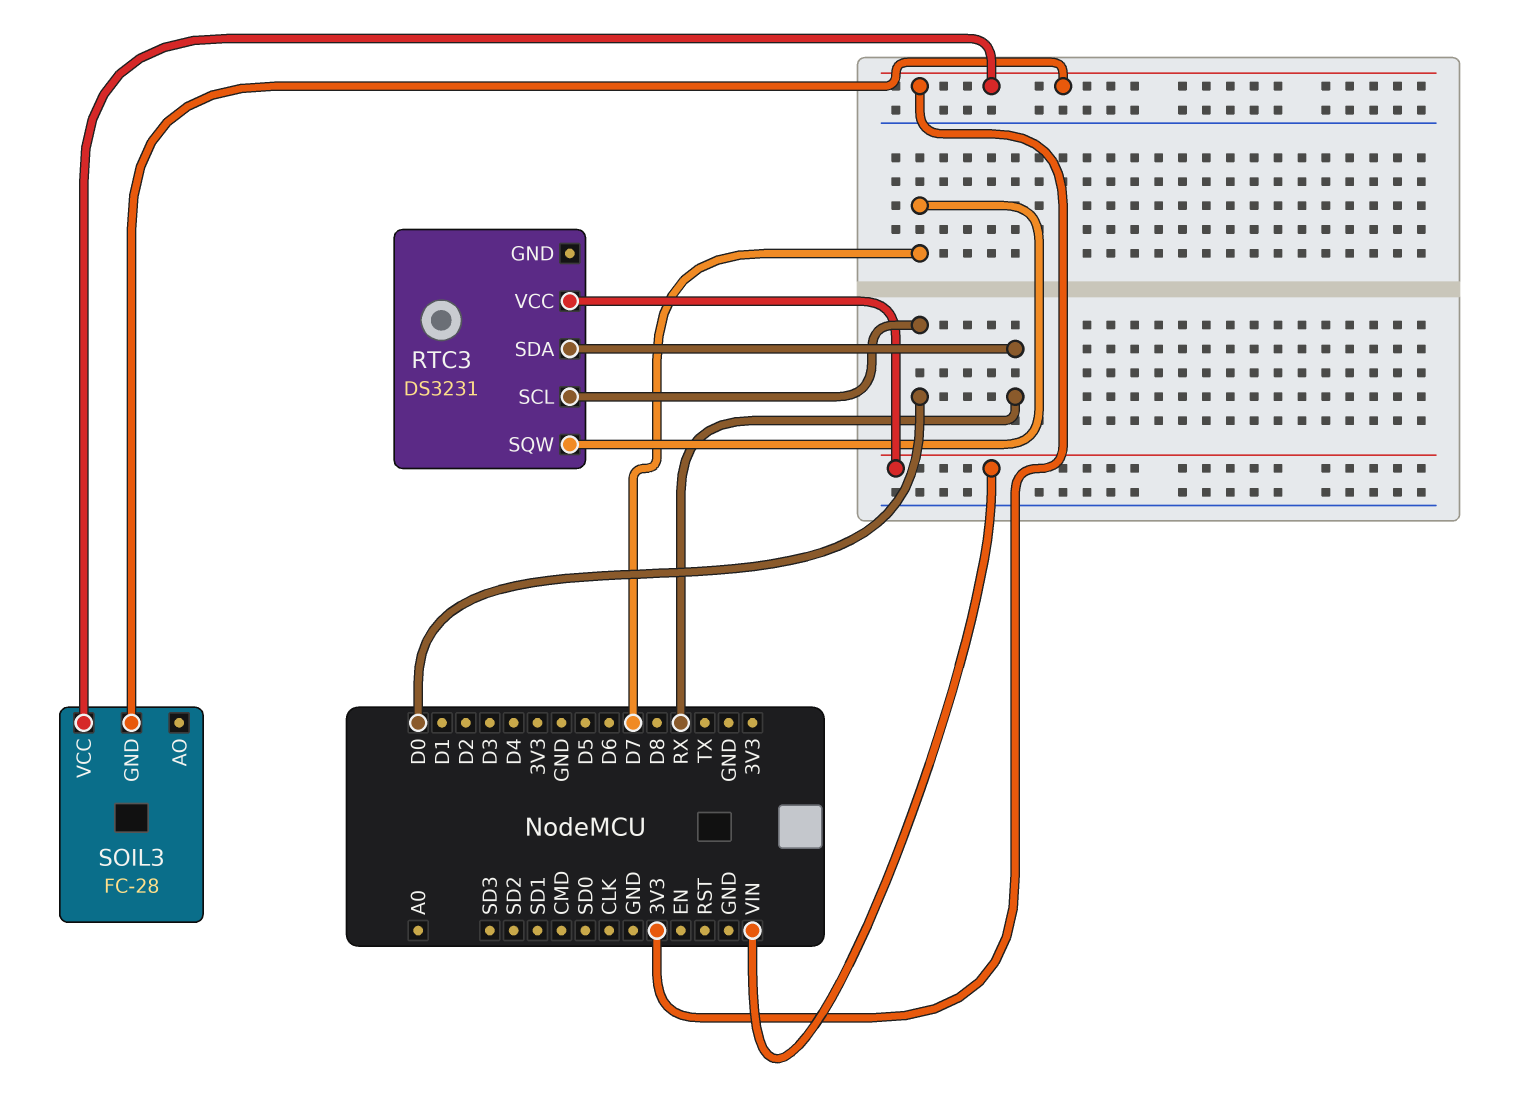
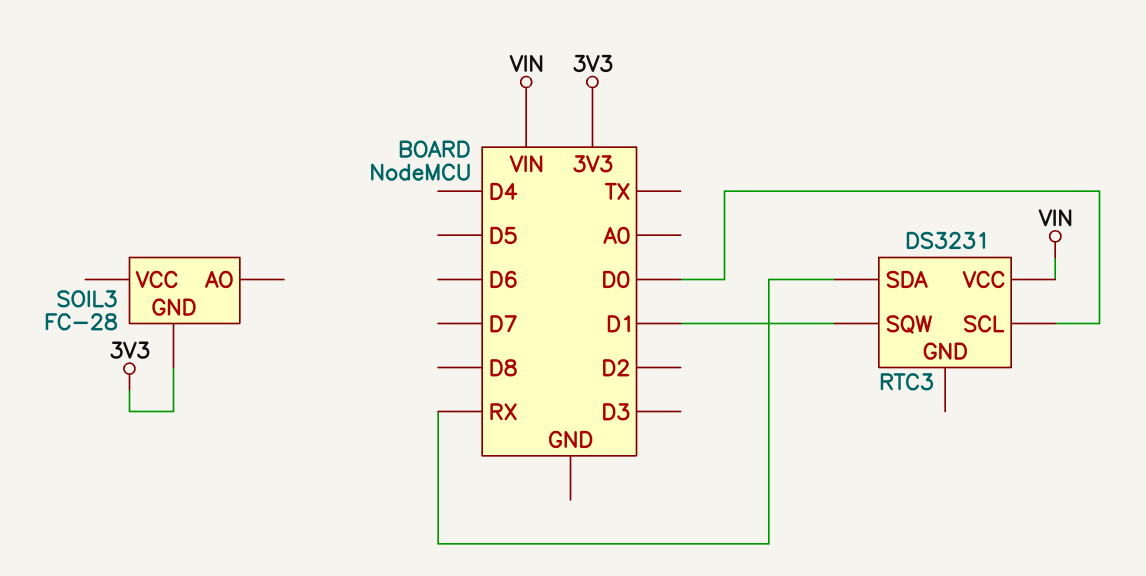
RTC3 pin SQW: D7 -> D1
SOIL3 pin VCC: 3V3 -> none

